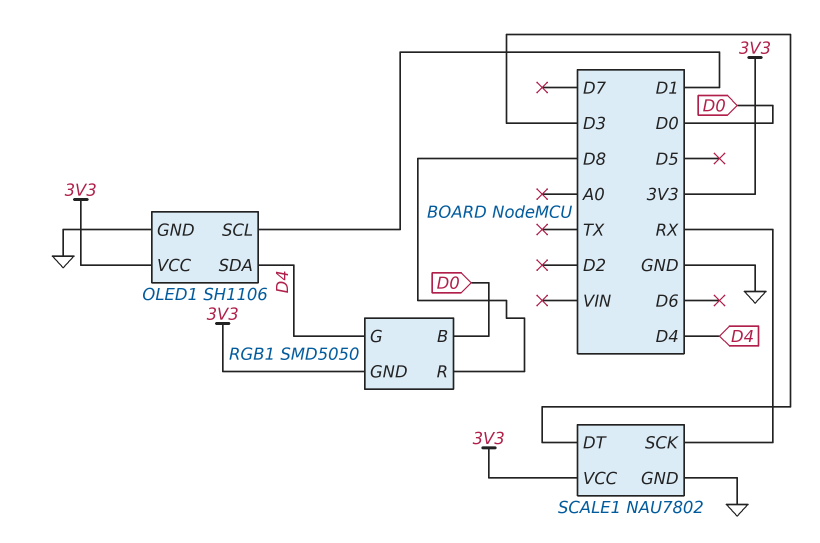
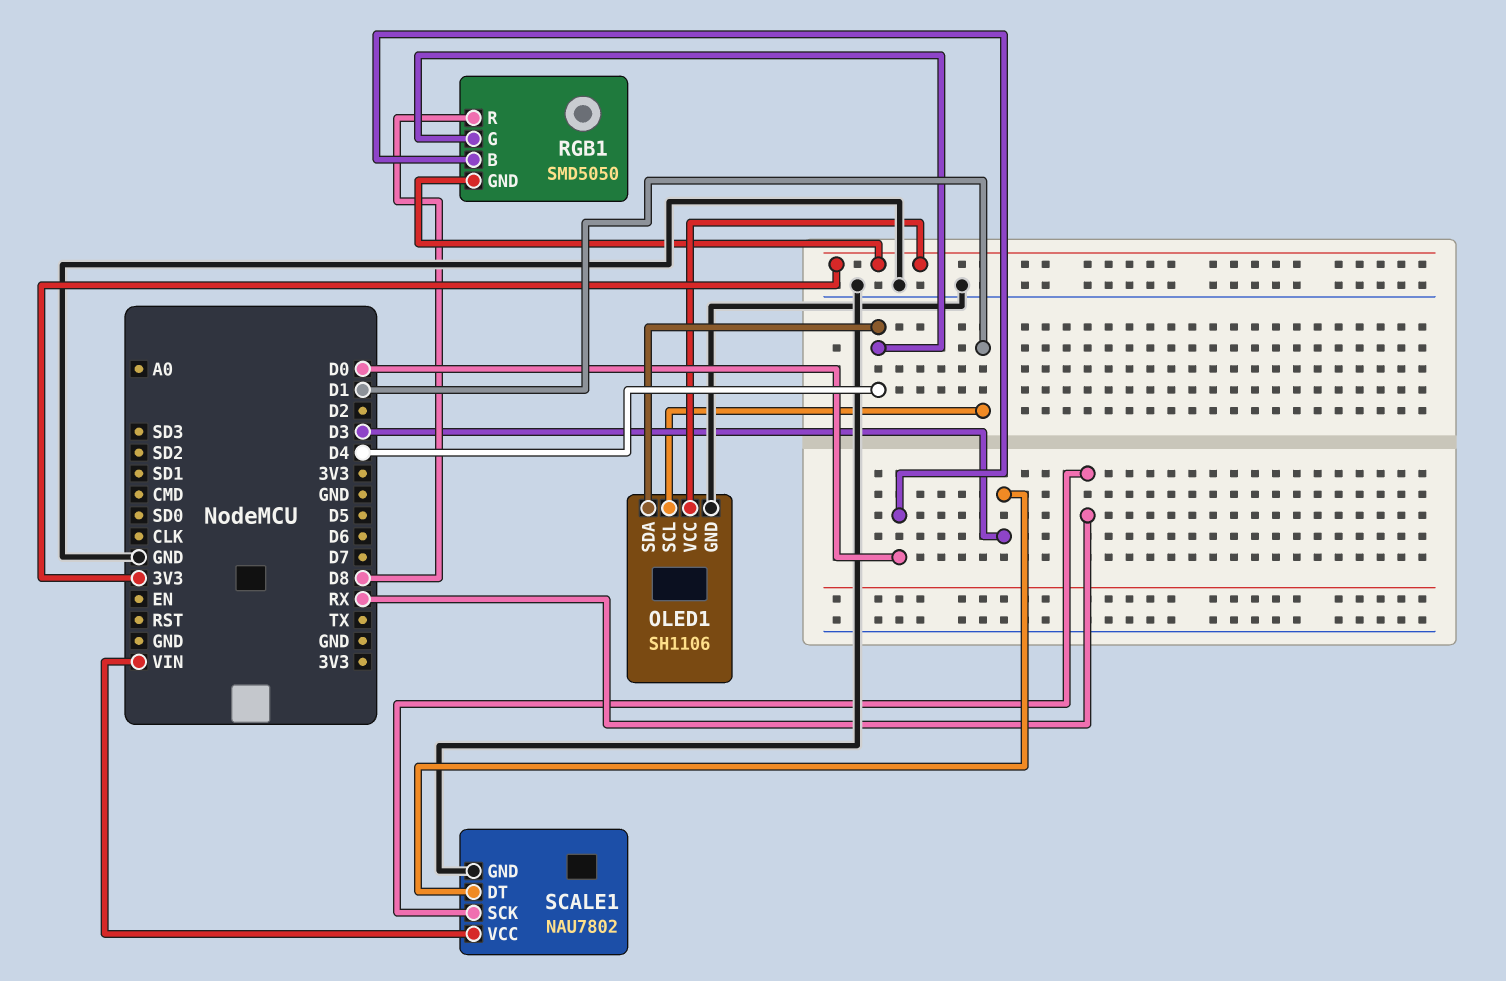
SCALE1 pin VCC: 3V3 -> VIN

